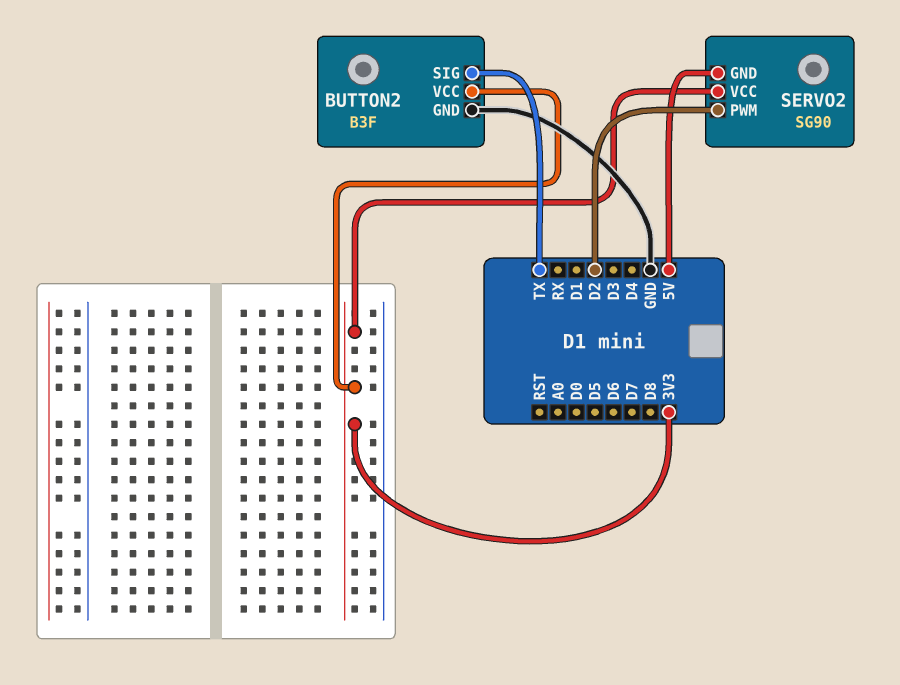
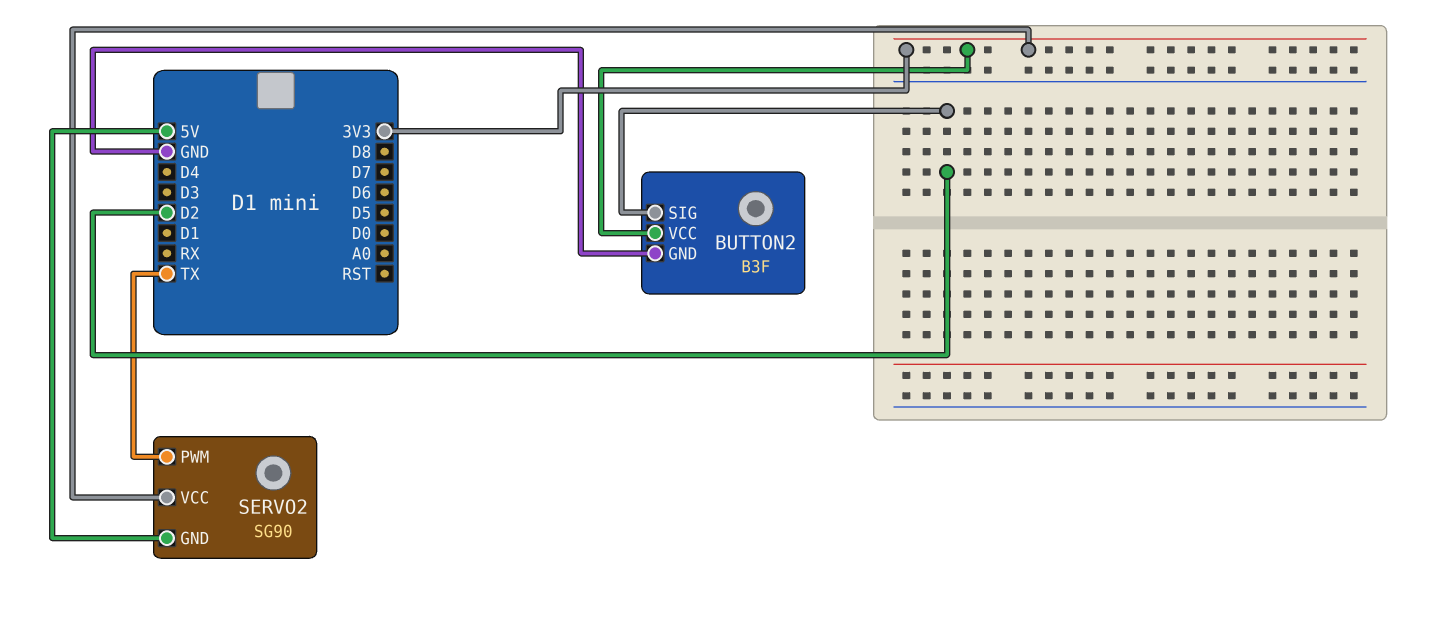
BUTTON2 pin SIG: TX -> D2
SERVO2 pin PWM: D2 -> TX

